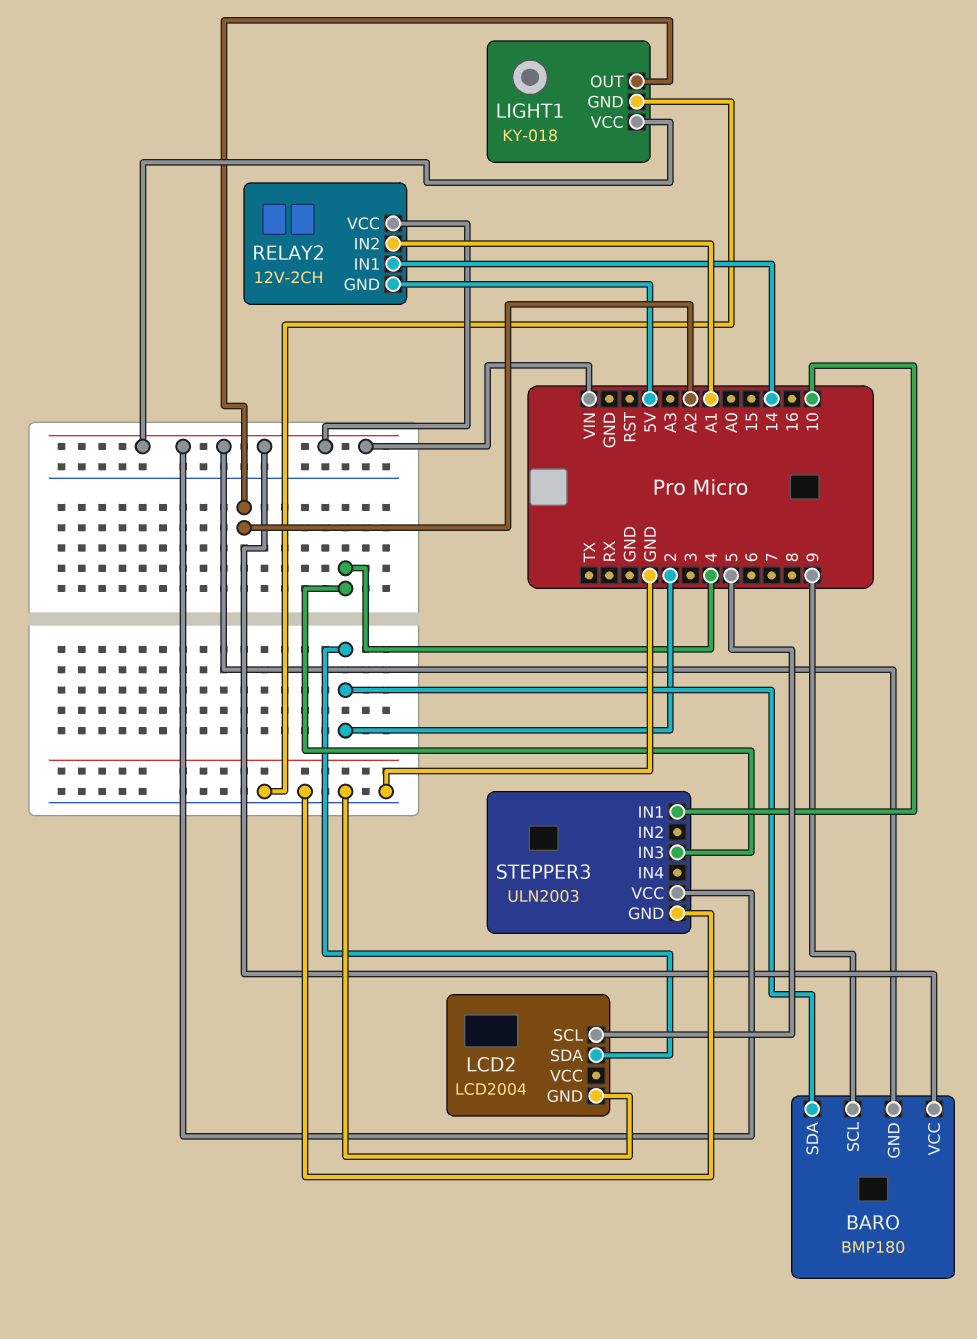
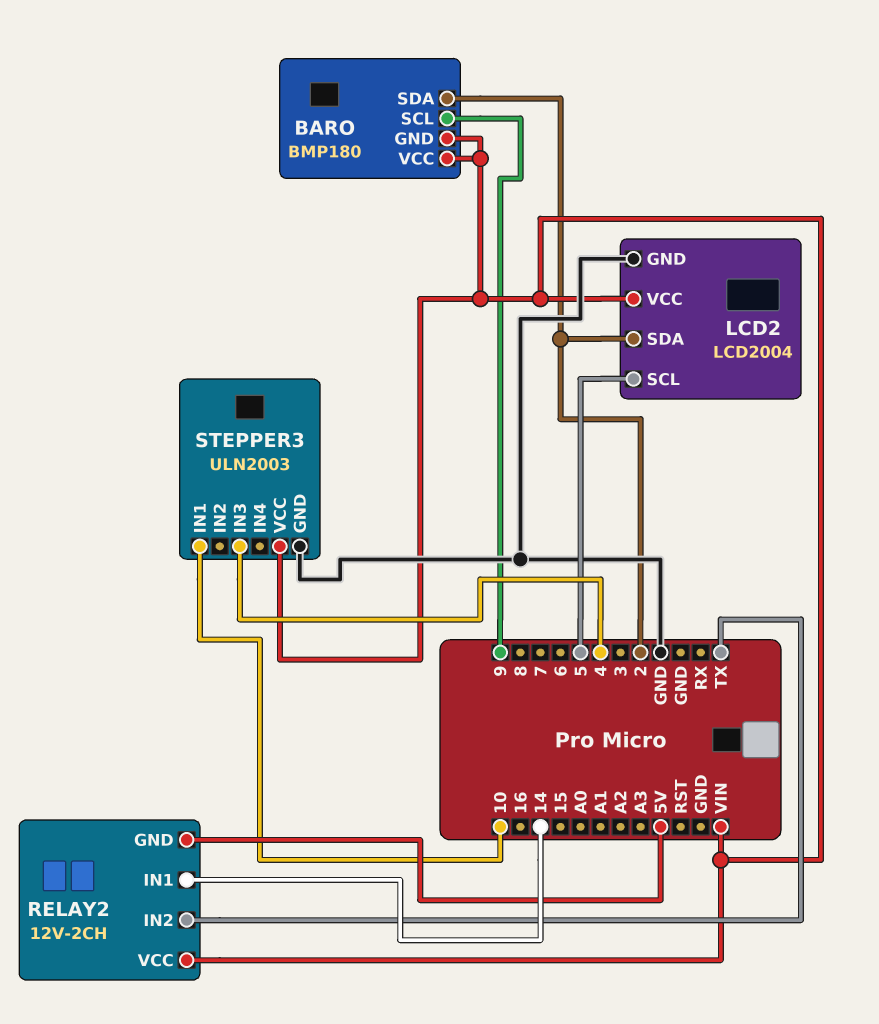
LCD2 pin VCC: none -> VIN
LIGHT1: KY-018 -> none
LIGHT1 pin GND: GND -> none
LIGHT1 pin OUT: A2 -> none
LIGHT1 pin VCC: VIN -> none
RELAY2 pin IN2: A1 -> TX

